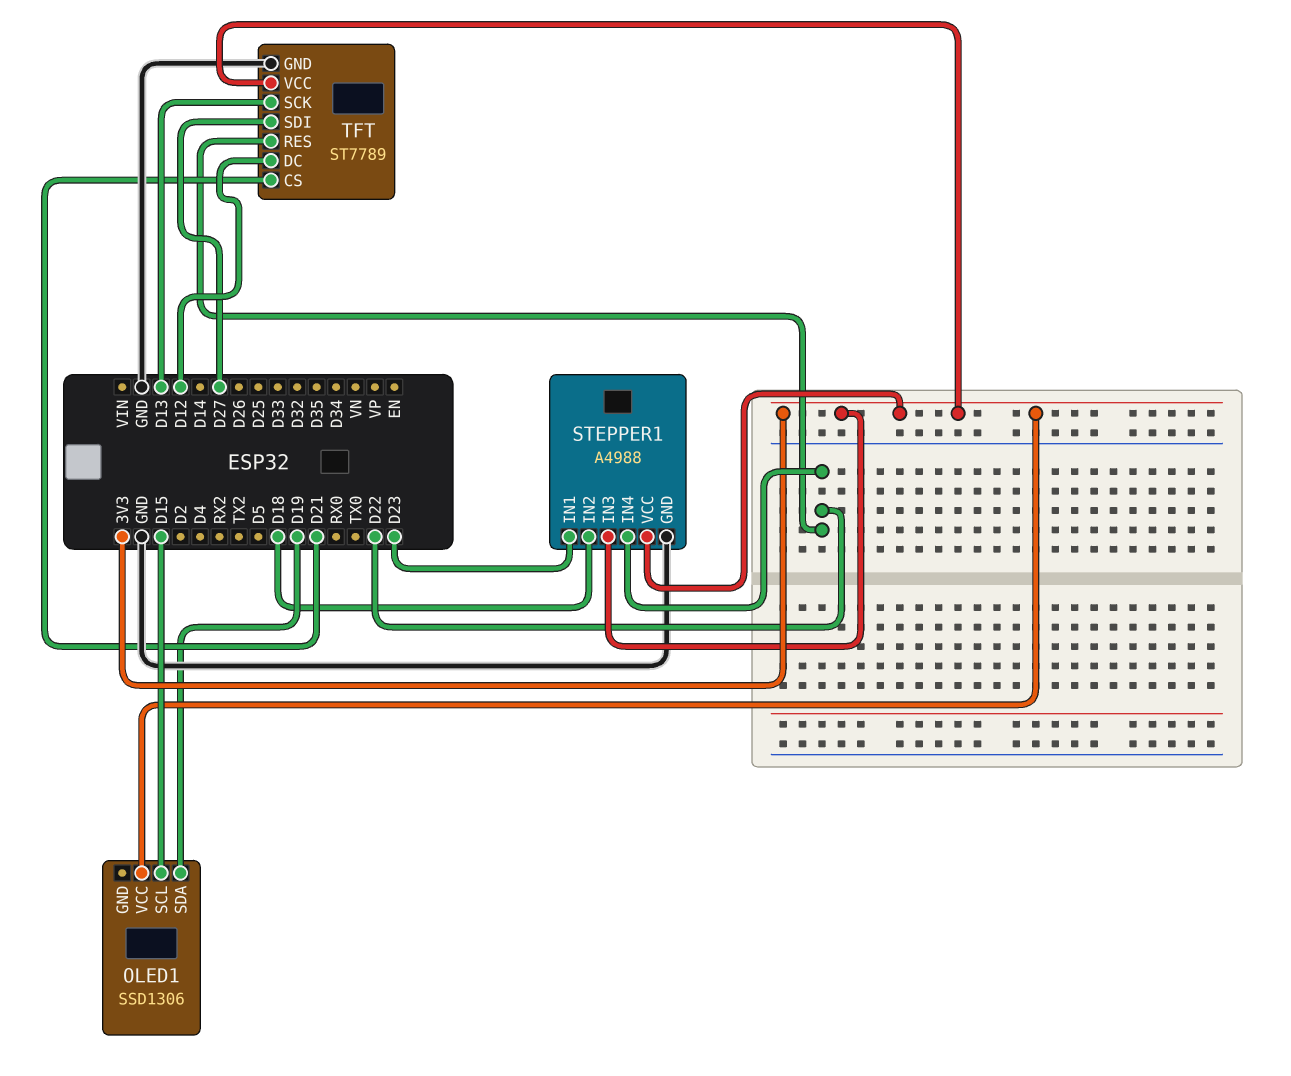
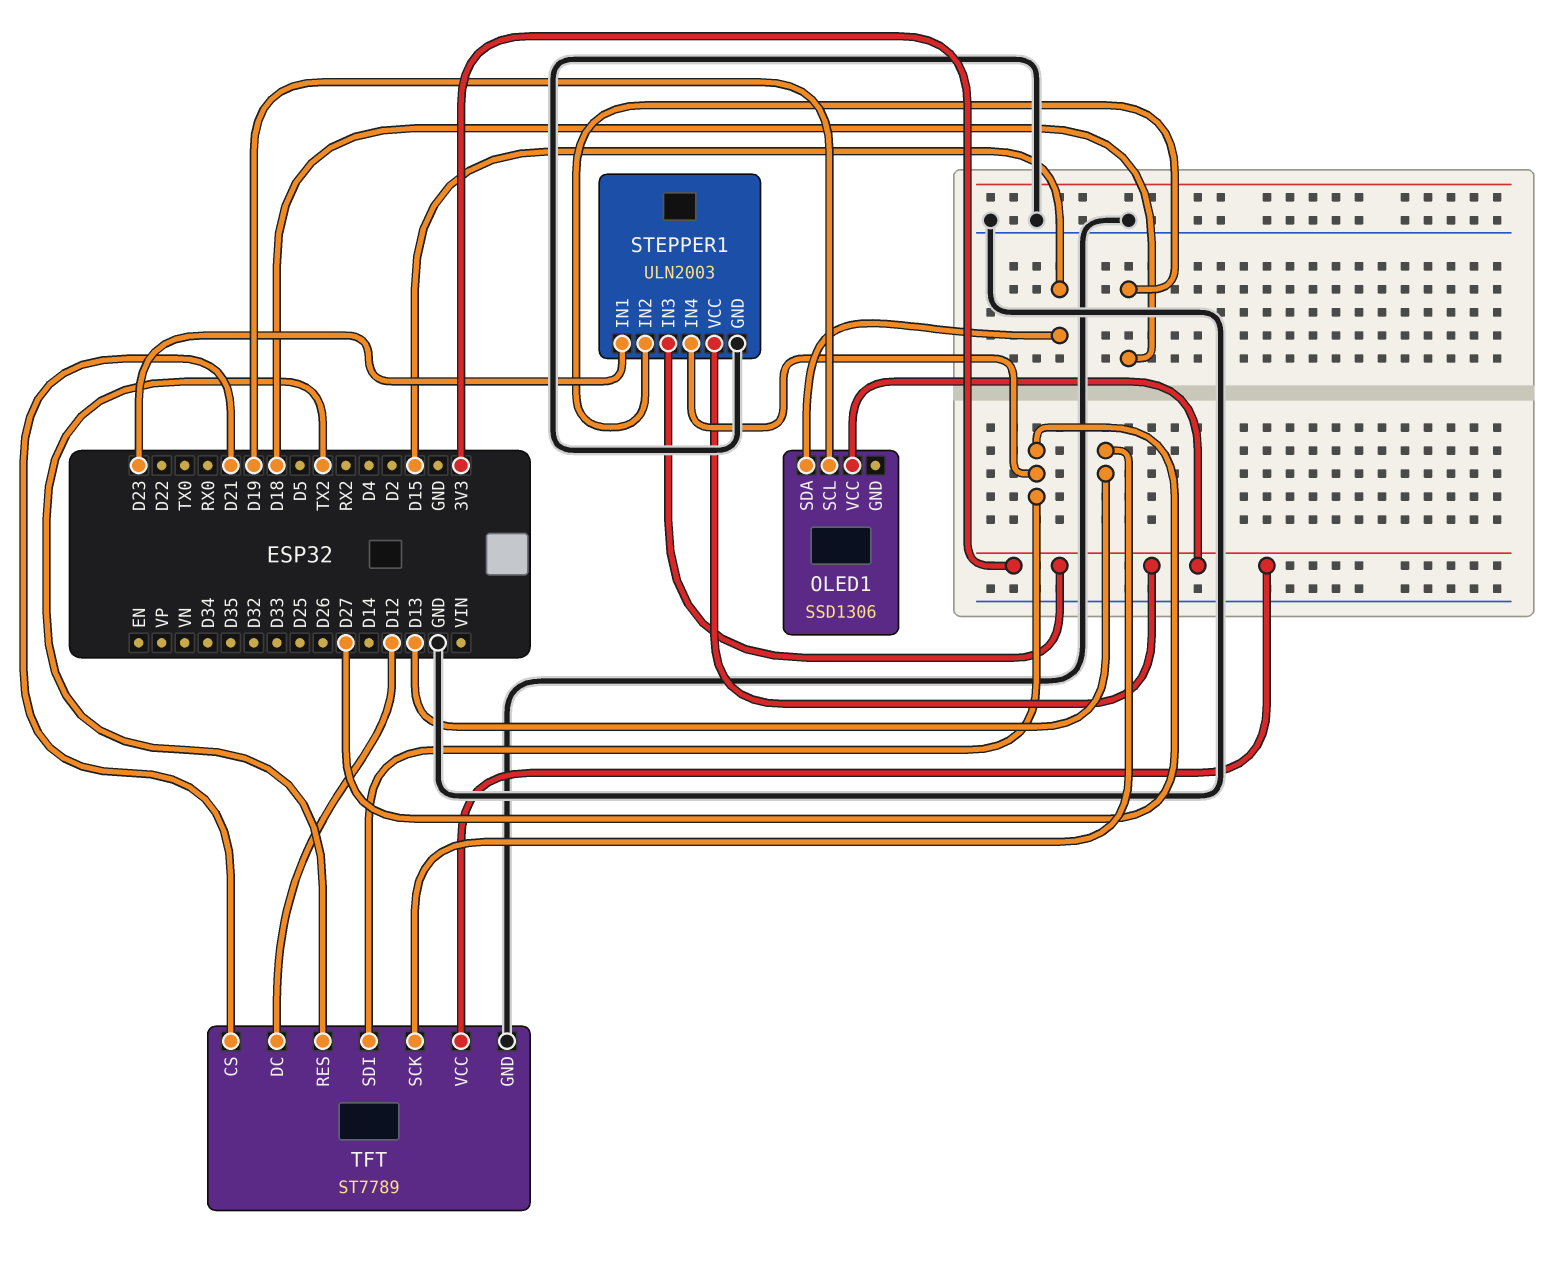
OLED1 pin SCL: D15 -> D19
OLED1 pin SDA: D19 -> D15
STEPPER1: A4988 -> ULN2003
STEPPER1 pin IN4: D22 -> D27
TFT pin RES: D22 -> TX2

